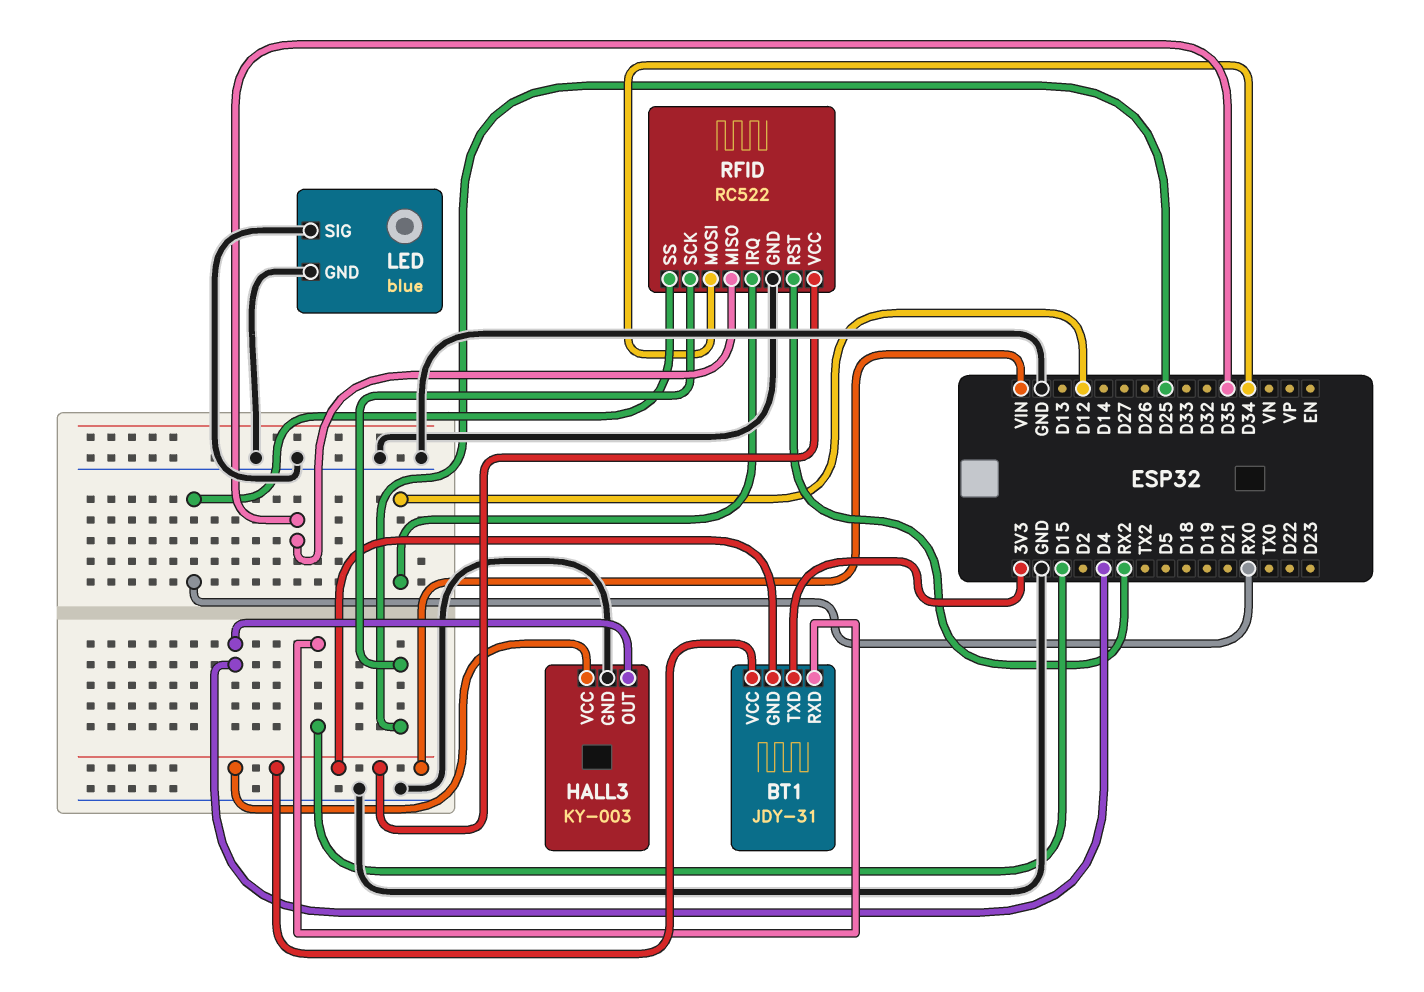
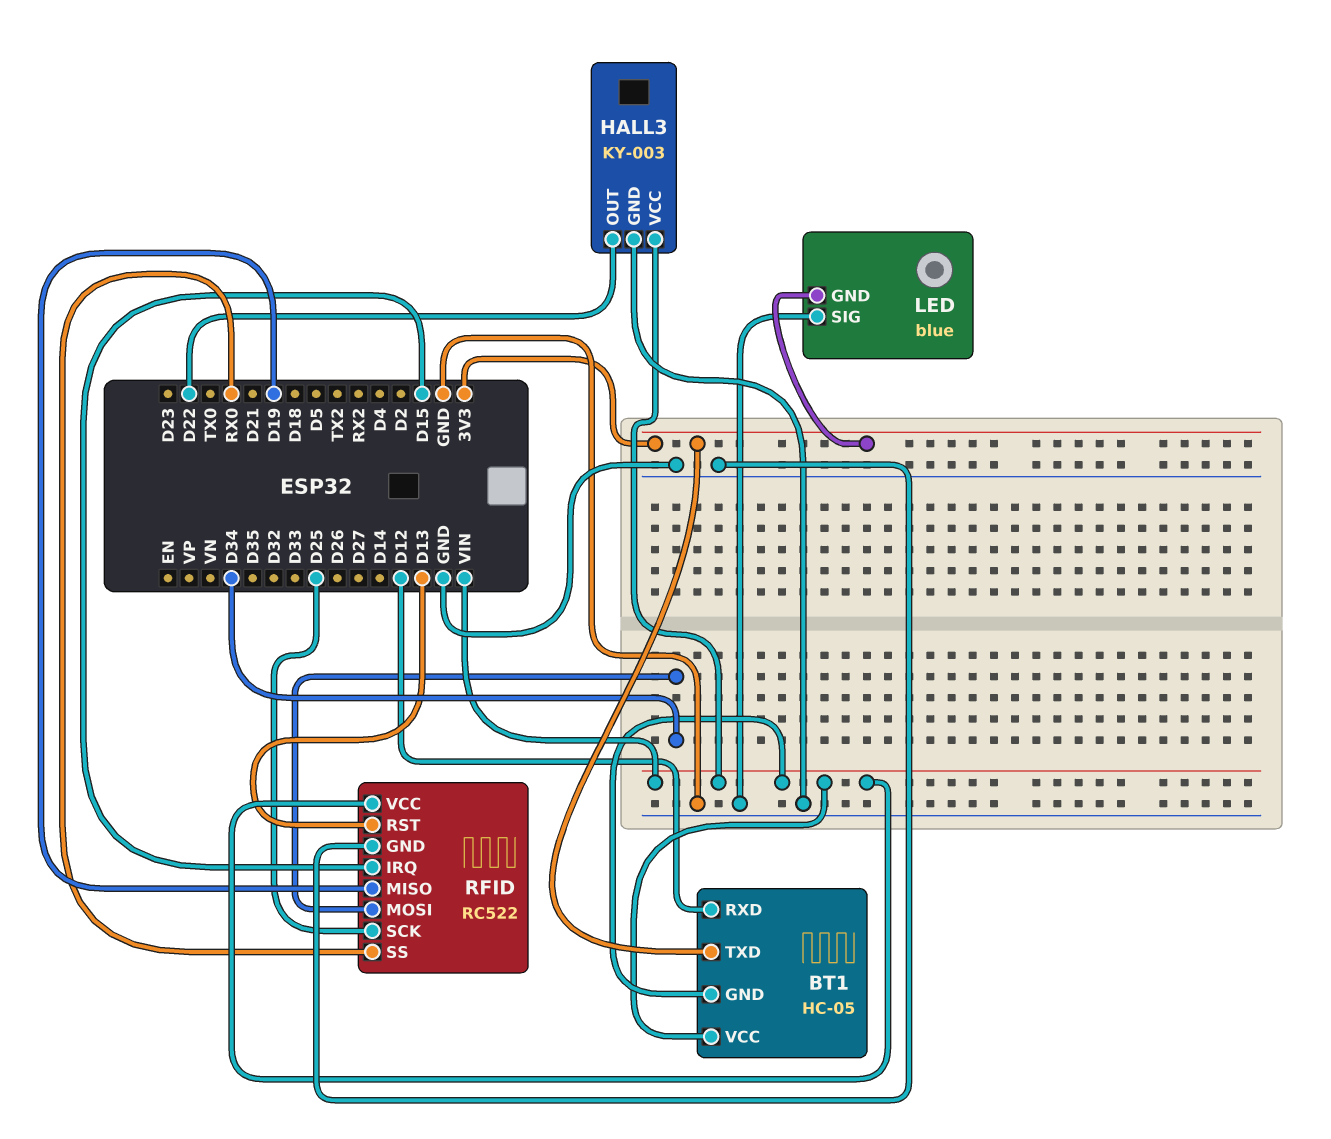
BT1: JDY-31 -> HC-05
BT1 pin RXD: D15 -> D12
HALL3 pin OUT: D4 -> D22
LED pin GND: GND -> 3V3
RFID pin IRQ: D12 -> D15
RFID pin MISO: D35 -> D19
RFID pin RST: RX2 -> D13

